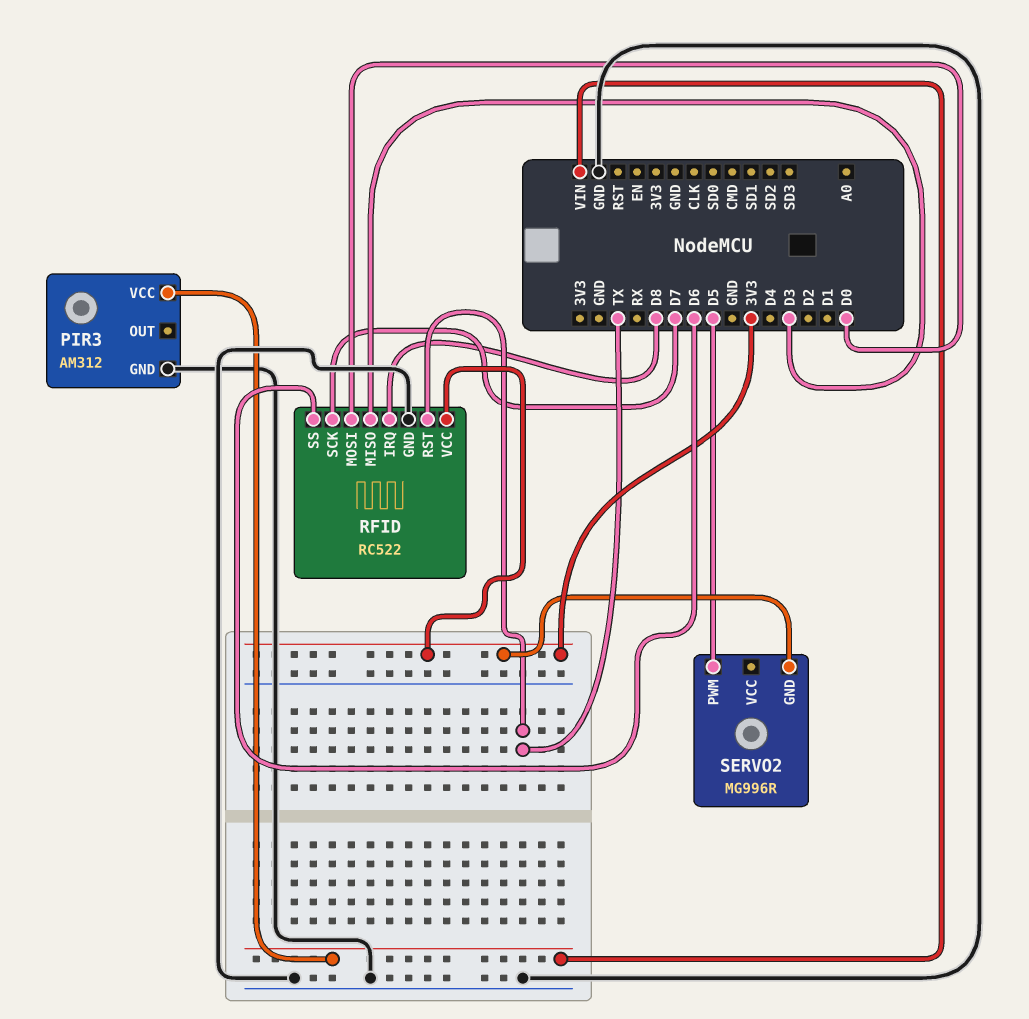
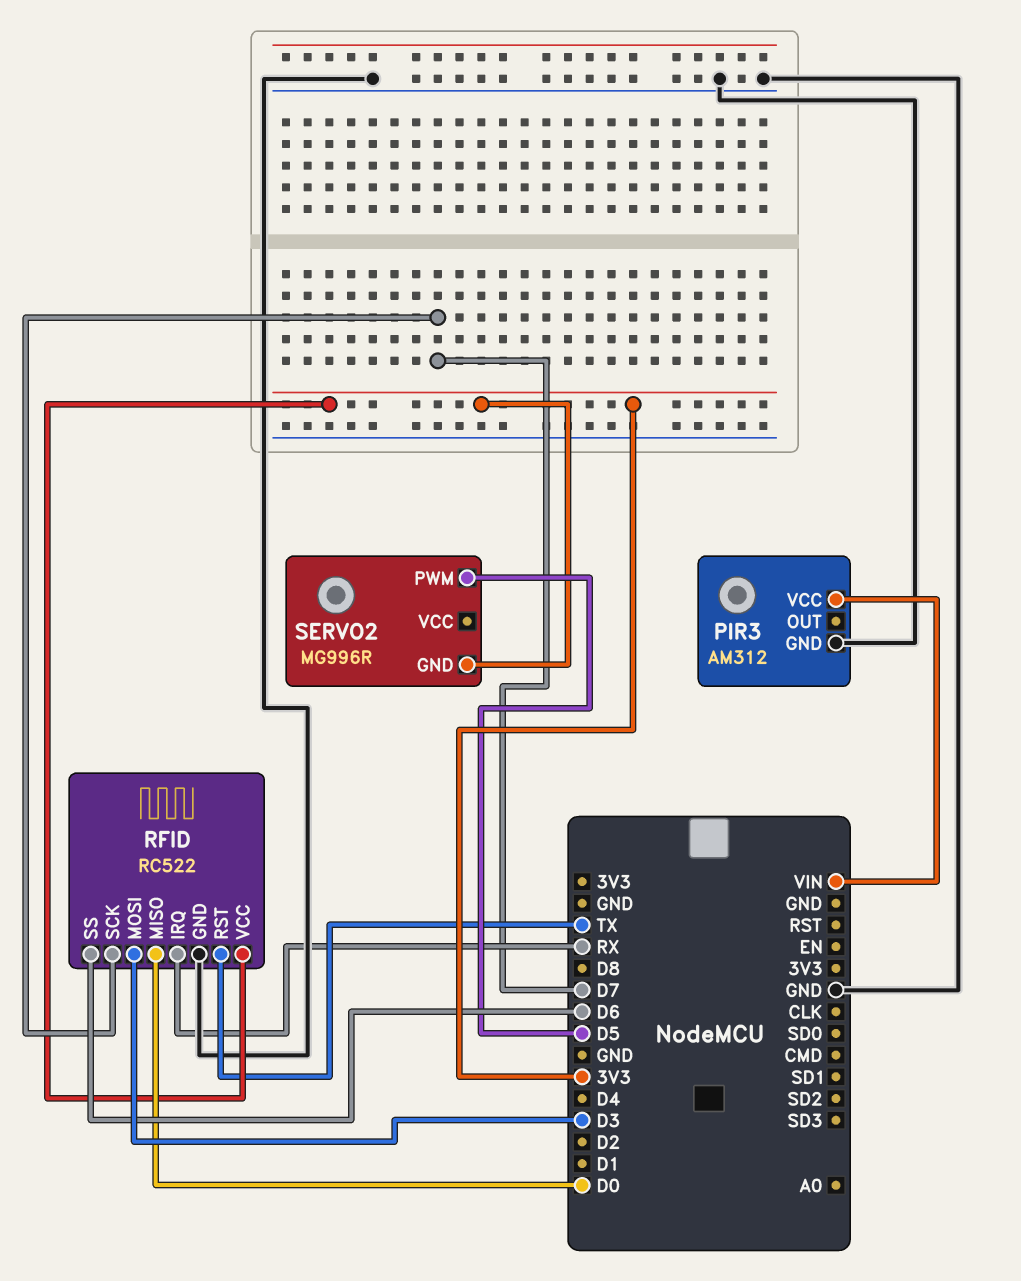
RFID pin IRQ: D8 -> RX
RFID pin MISO: D3 -> D0
RFID pin MOSI: D0 -> D3

